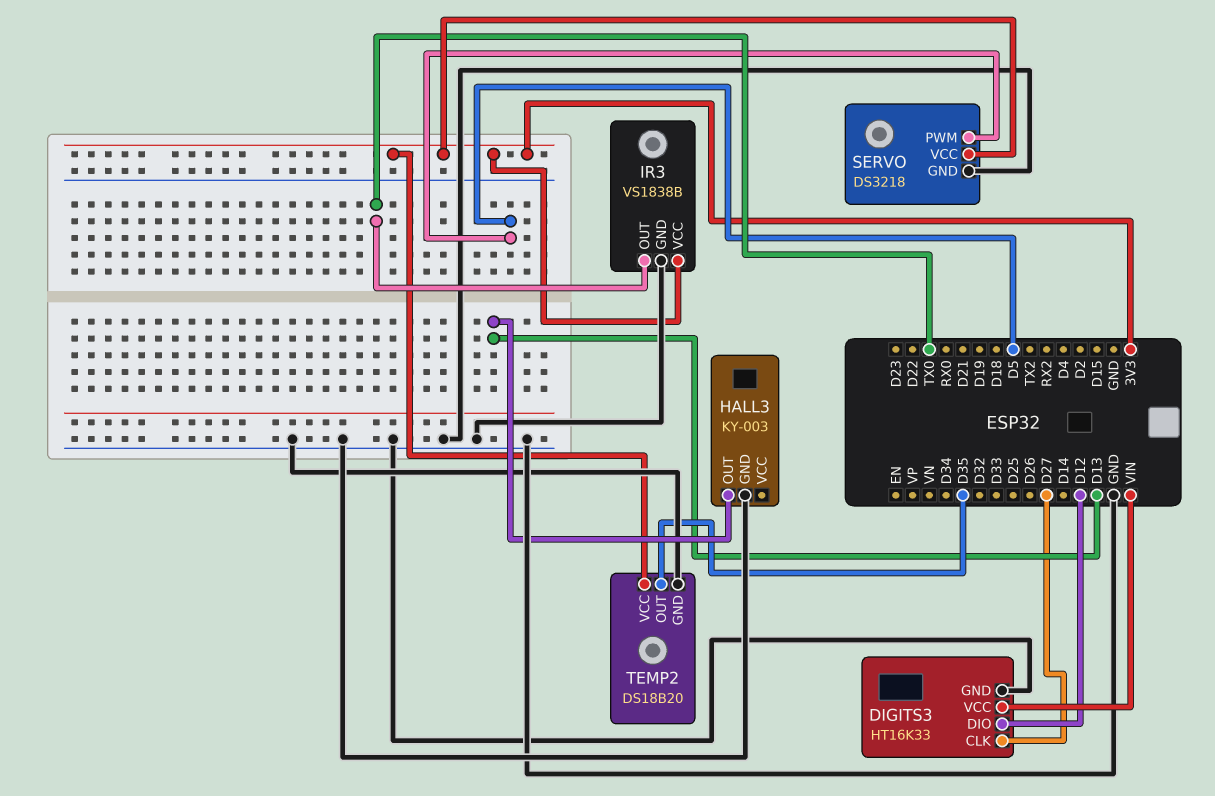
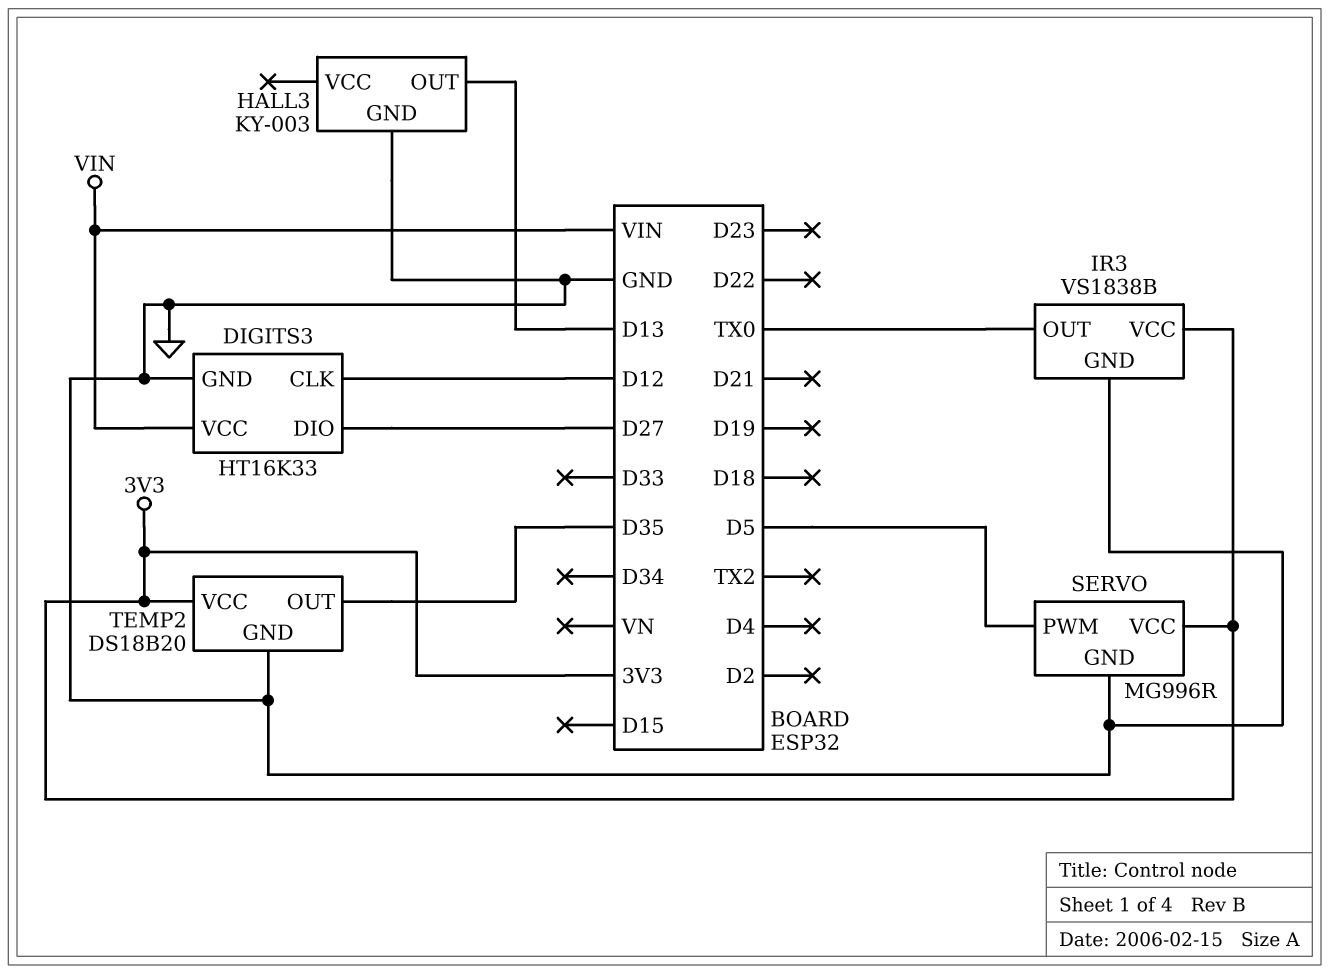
DIGITS3 pin CLK: D27 -> D12
DIGITS3 pin DIO: D12 -> D27
SERVO: DS3218 -> MG996R

